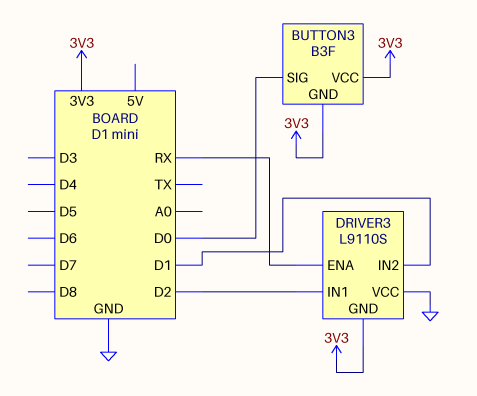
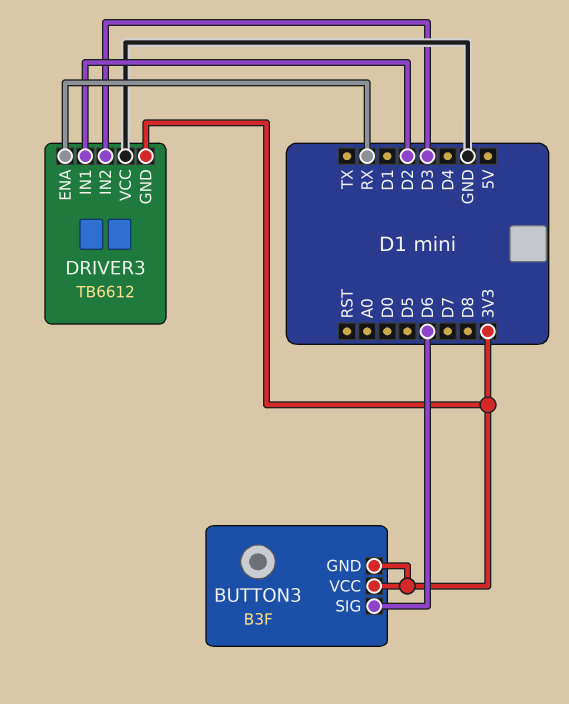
BUTTON3 pin SIG: D0 -> D6
DRIVER3: L9110S -> TB6612
DRIVER3 pin IN2: D1 -> D3

